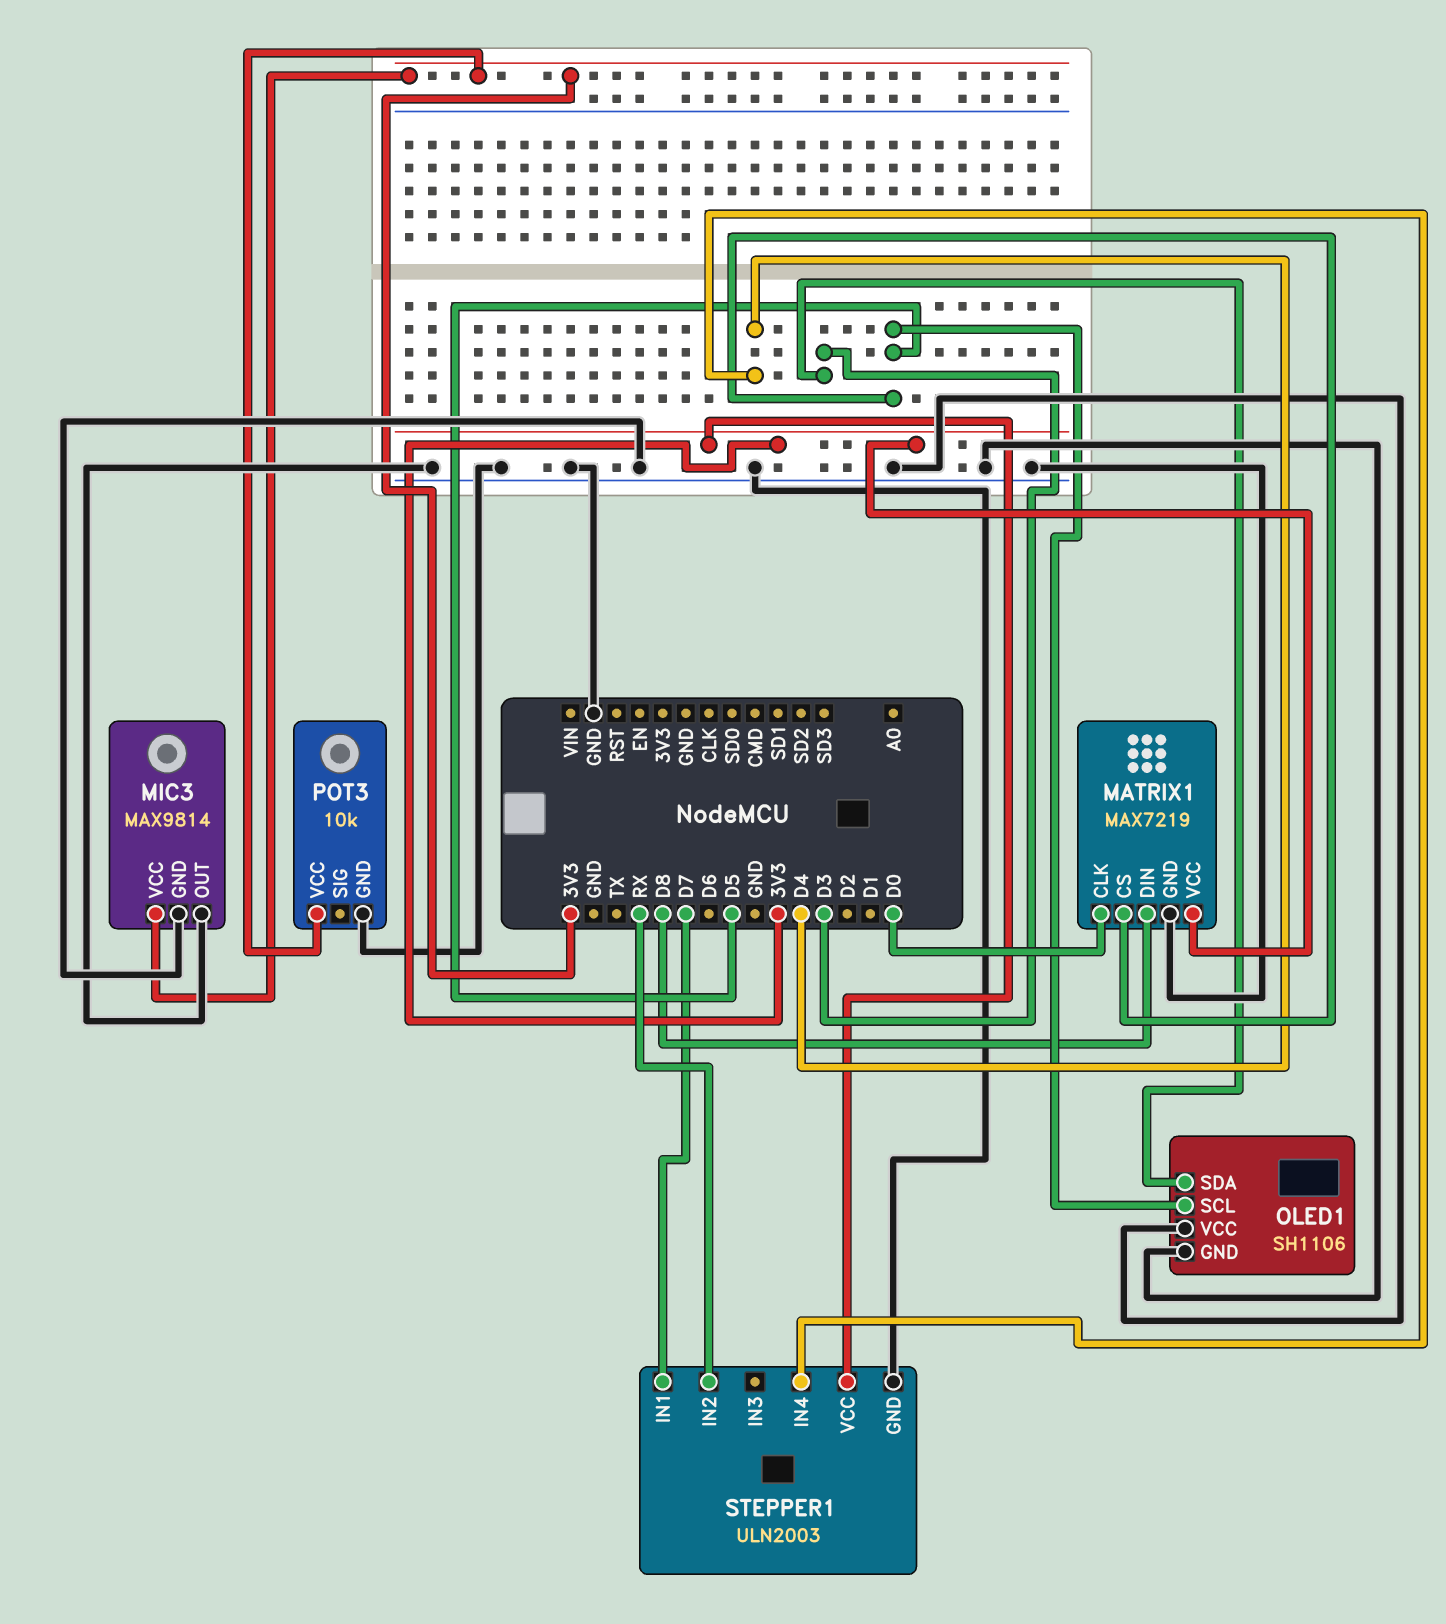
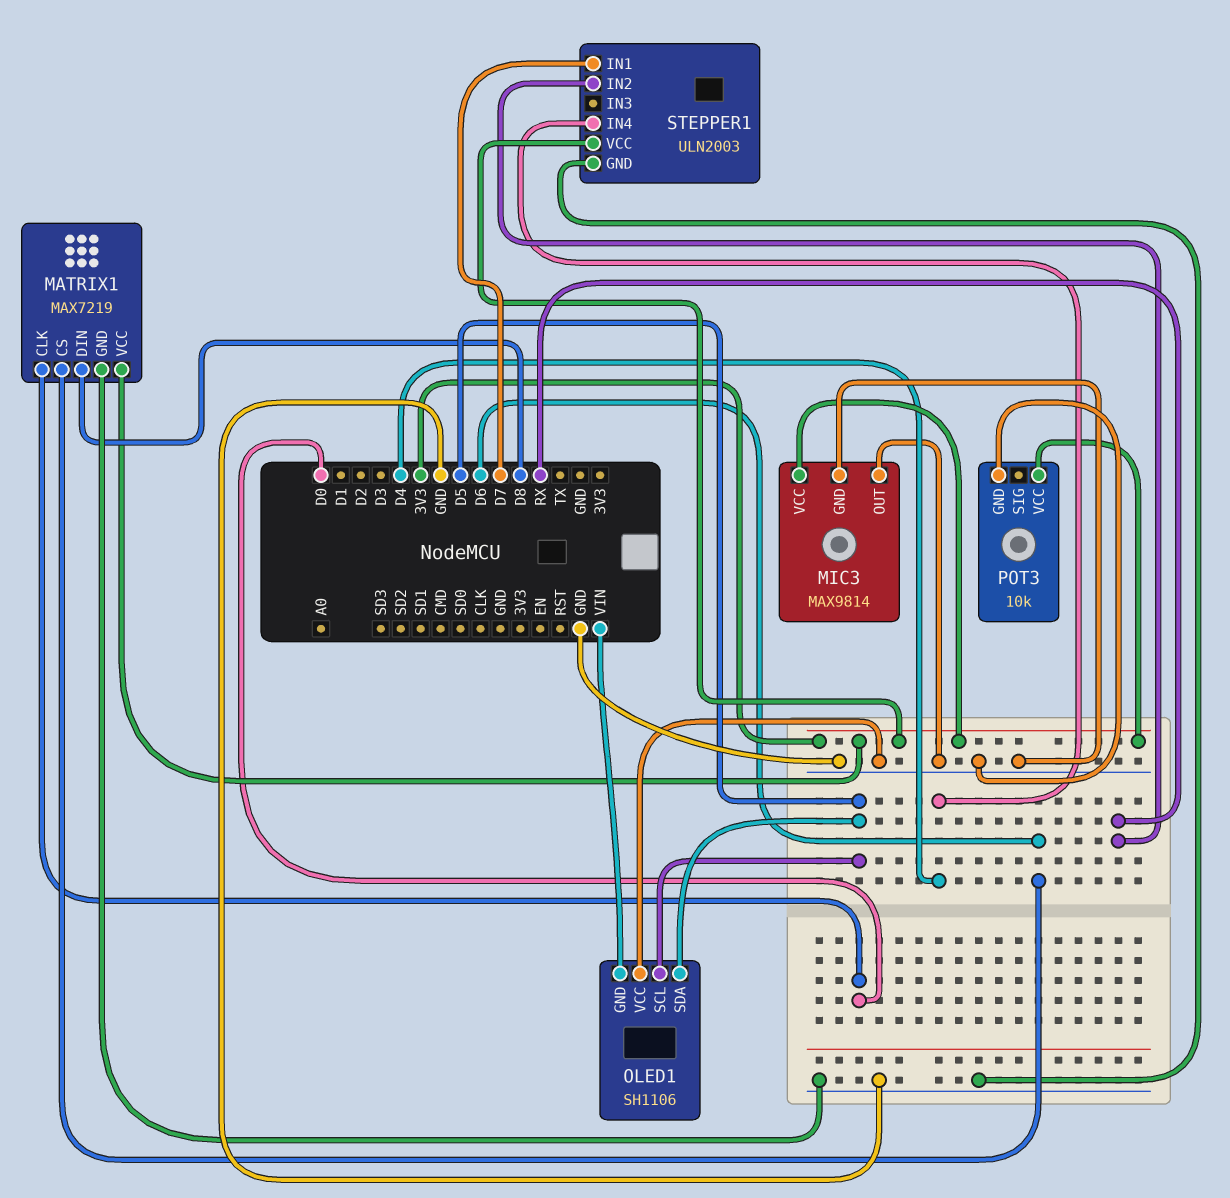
MATRIX1 pin CS: D5 -> D6
OLED1 pin GND: GND -> VIN
OLED1 pin SDA: D3 -> D5

